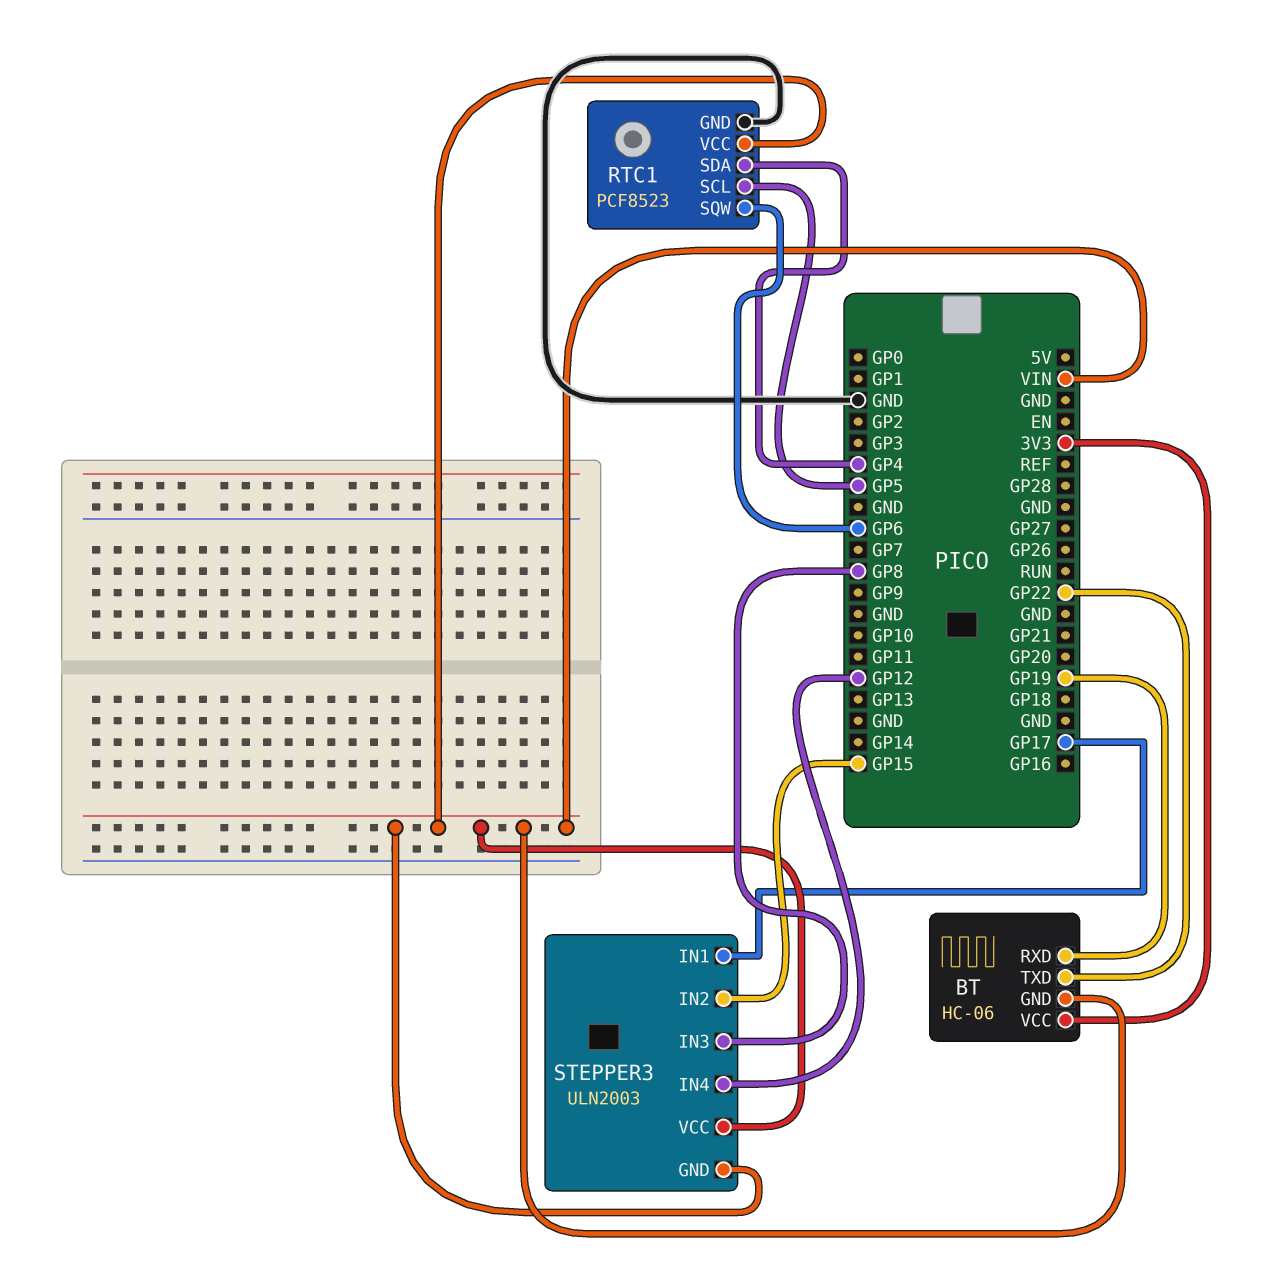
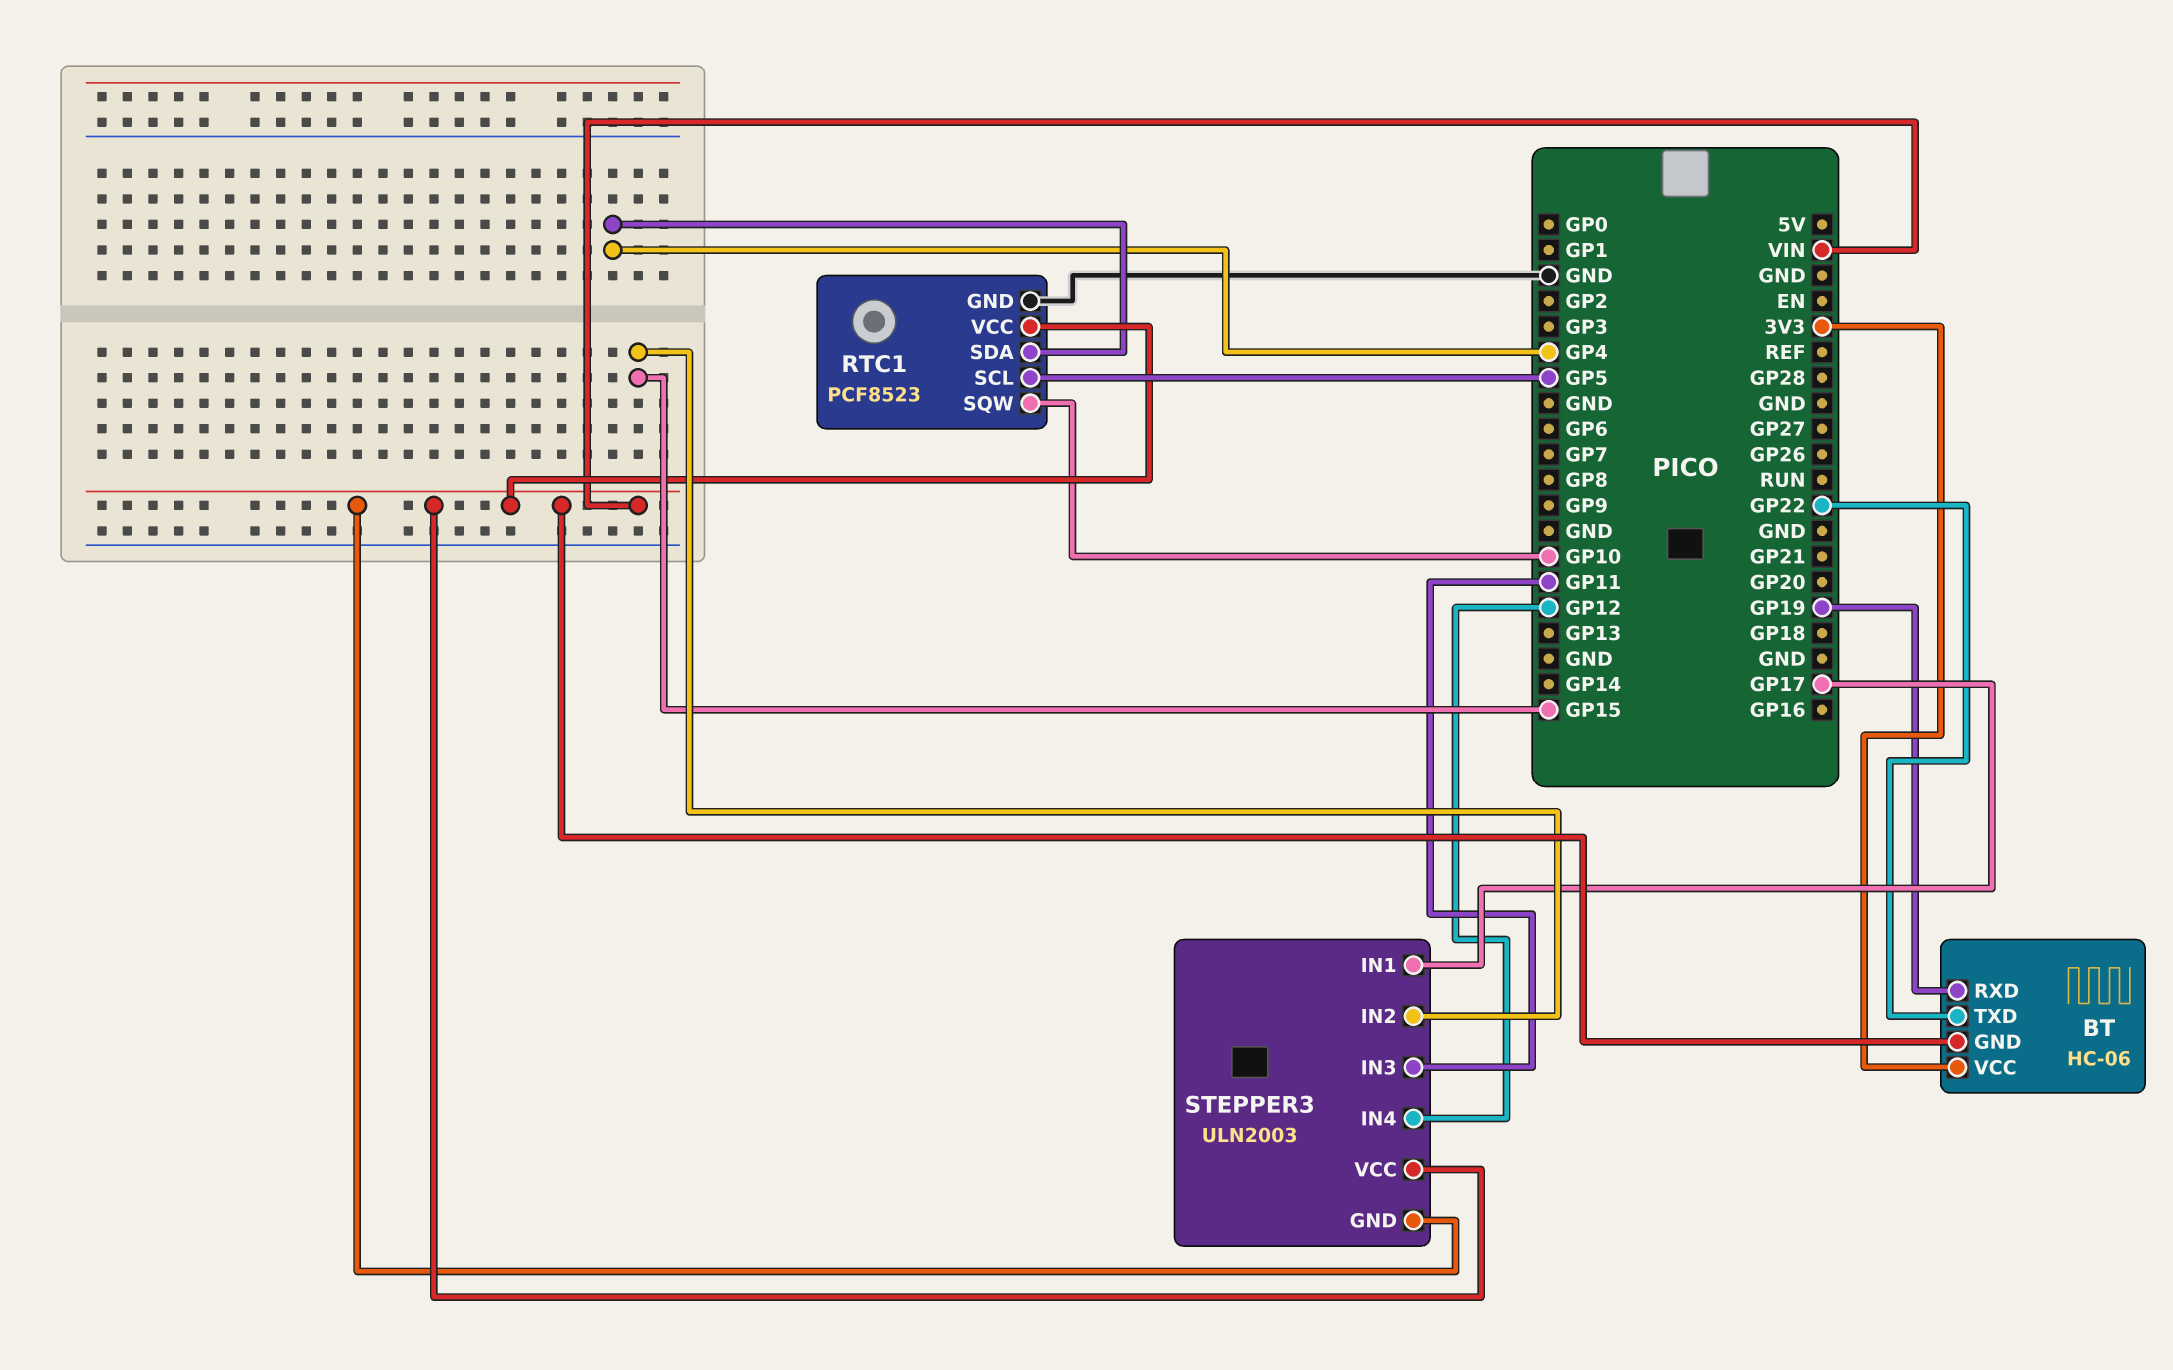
RTC1 pin SQW: GP6 -> GP10
STEPPER3 pin IN3: GP8 -> GP11

